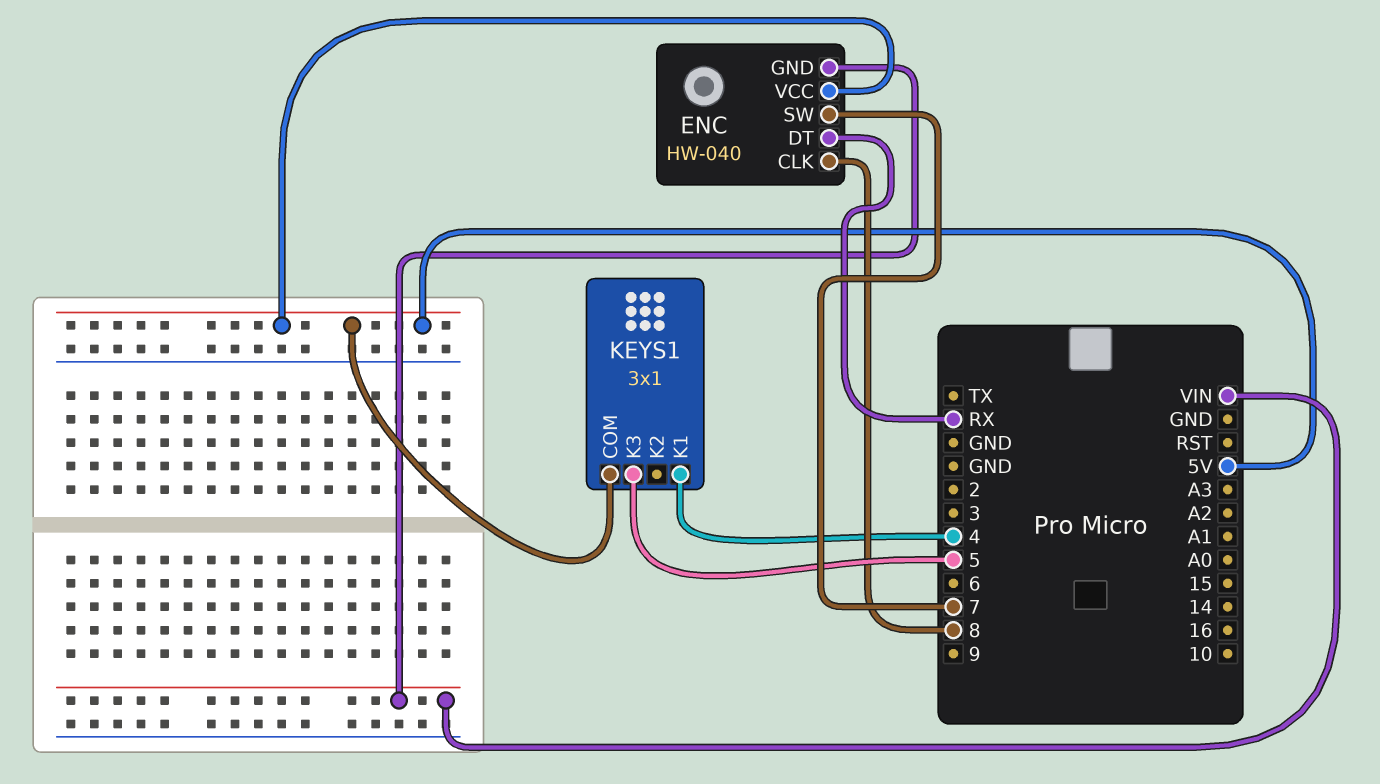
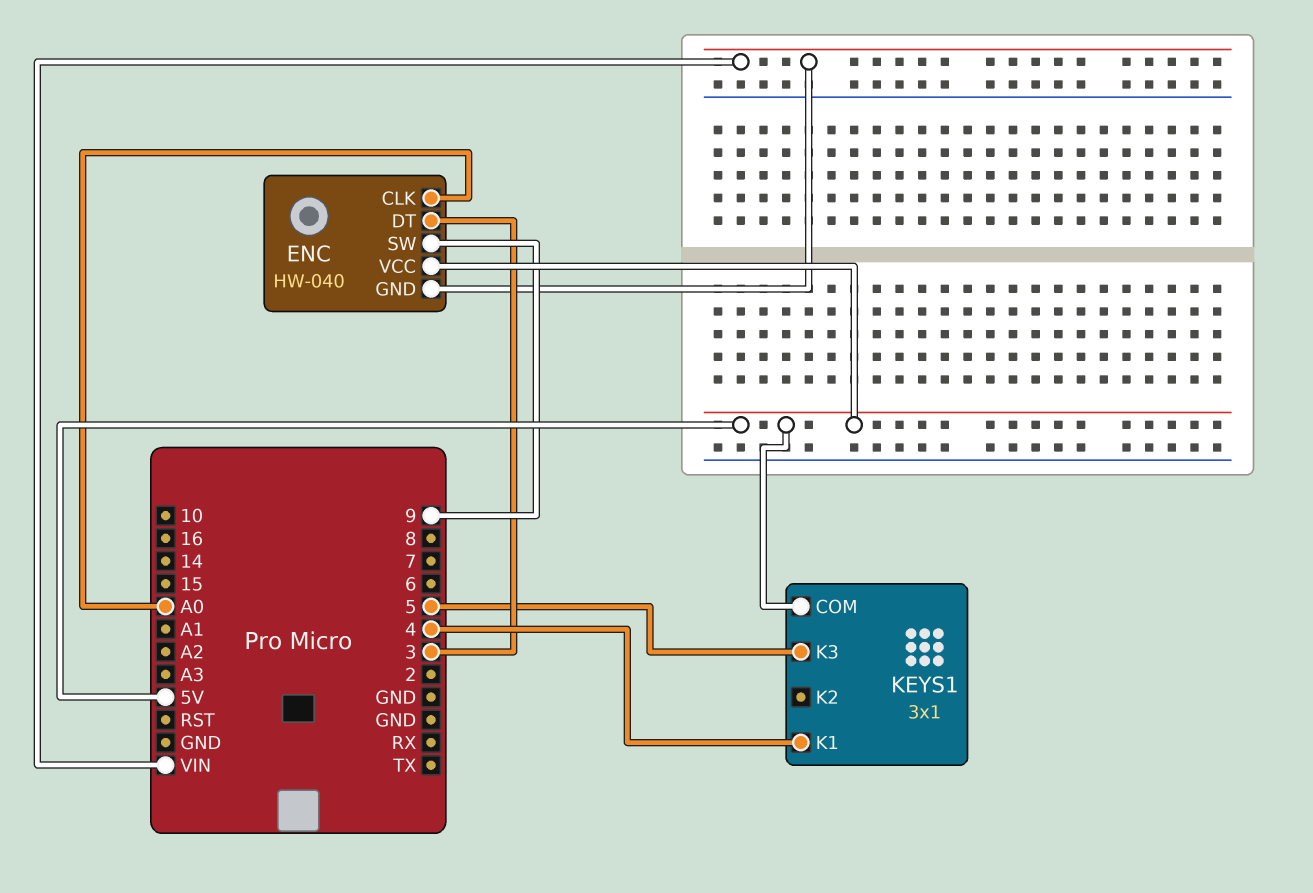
ENC pin CLK: 8 -> A0
ENC pin DT: RX -> 3
ENC pin SW: 7 -> 9

